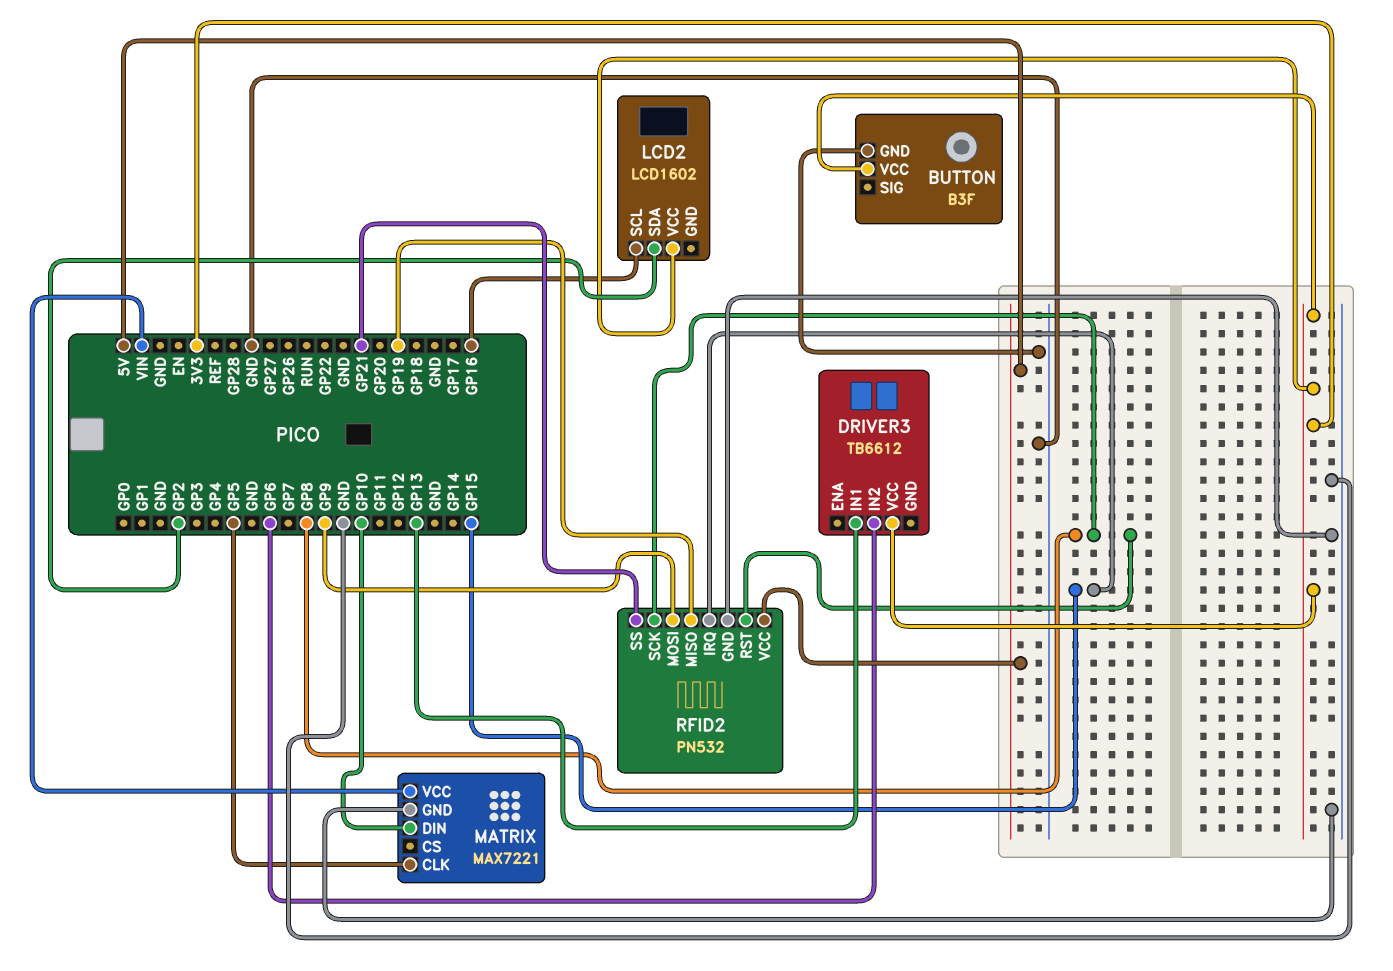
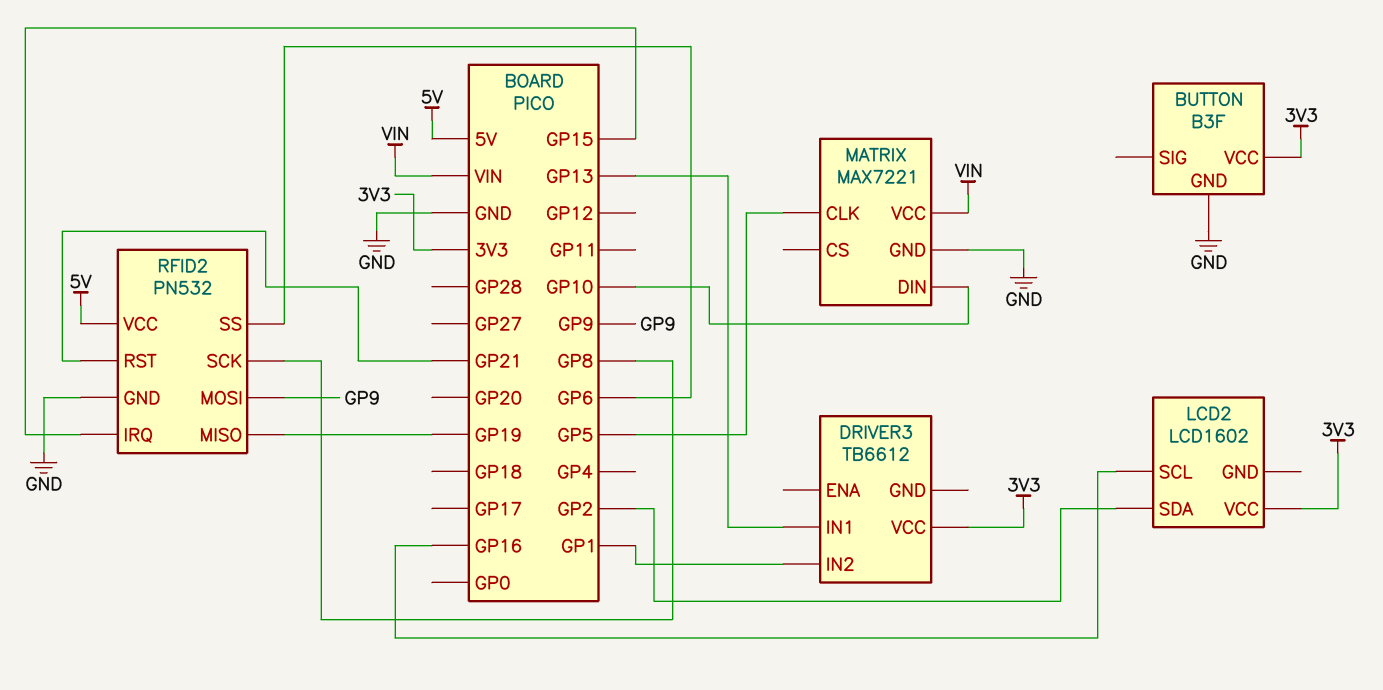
DRIVER3 pin IN2: GP6 -> GP1
RFID2 pin RST: GP8 -> GP21
RFID2 pin SS: GP21 -> GP6

